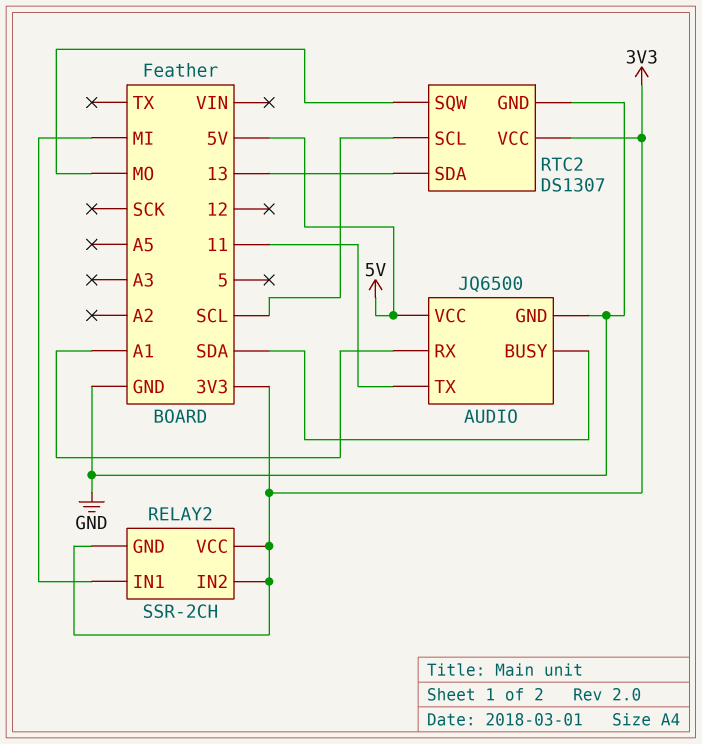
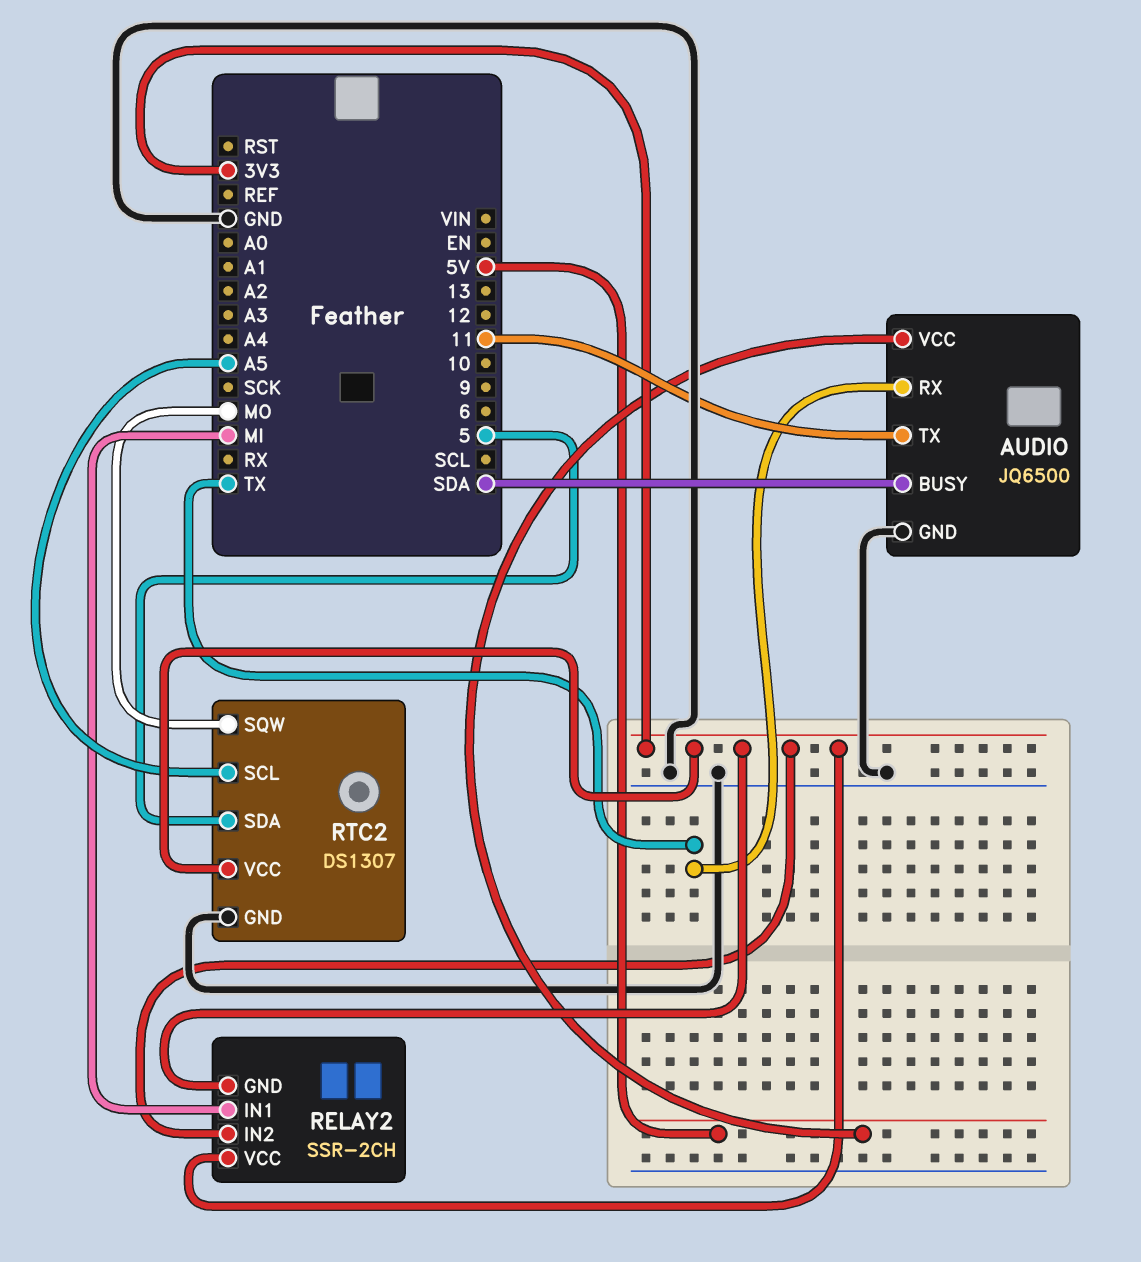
AUDIO pin RX: A1 -> TX
RTC2 pin SCL: SCL -> A5
RTC2 pin SDA: 13 -> 5

